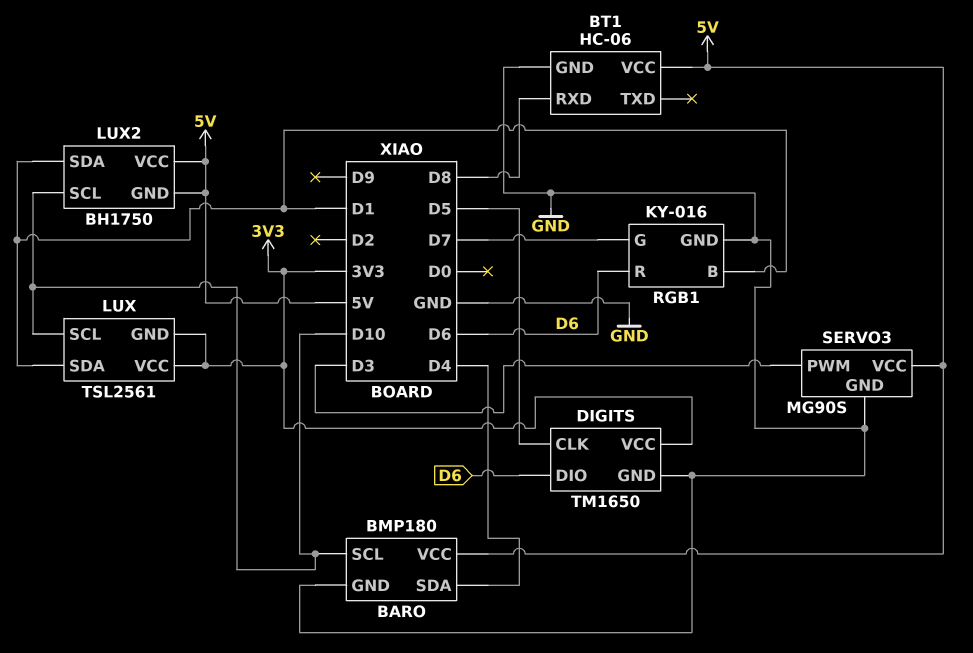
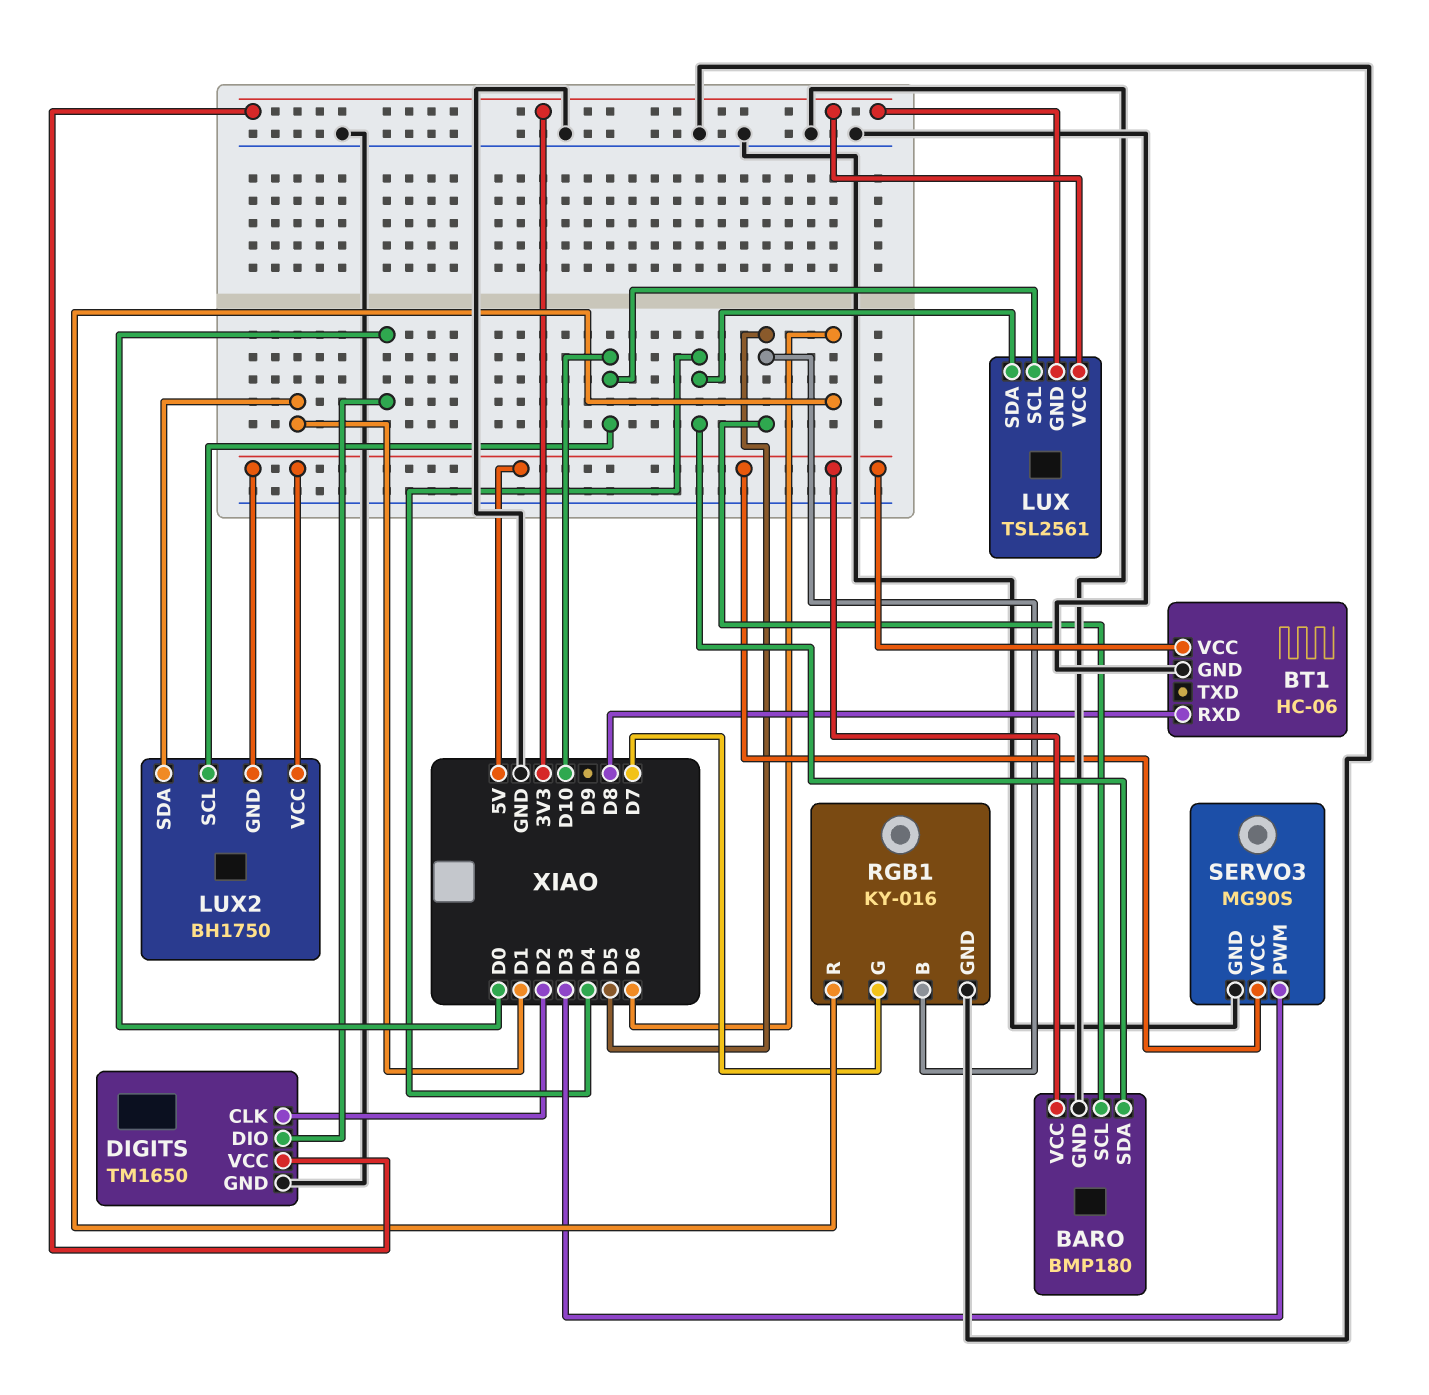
BARO pin SCL: D10 -> D5
DIGITS pin CLK: D5 -> D2
DIGITS pin DIO: D6 -> D0
LUX pin SDA: D1 -> D4
RGB1 pin B: D1 -> D5

